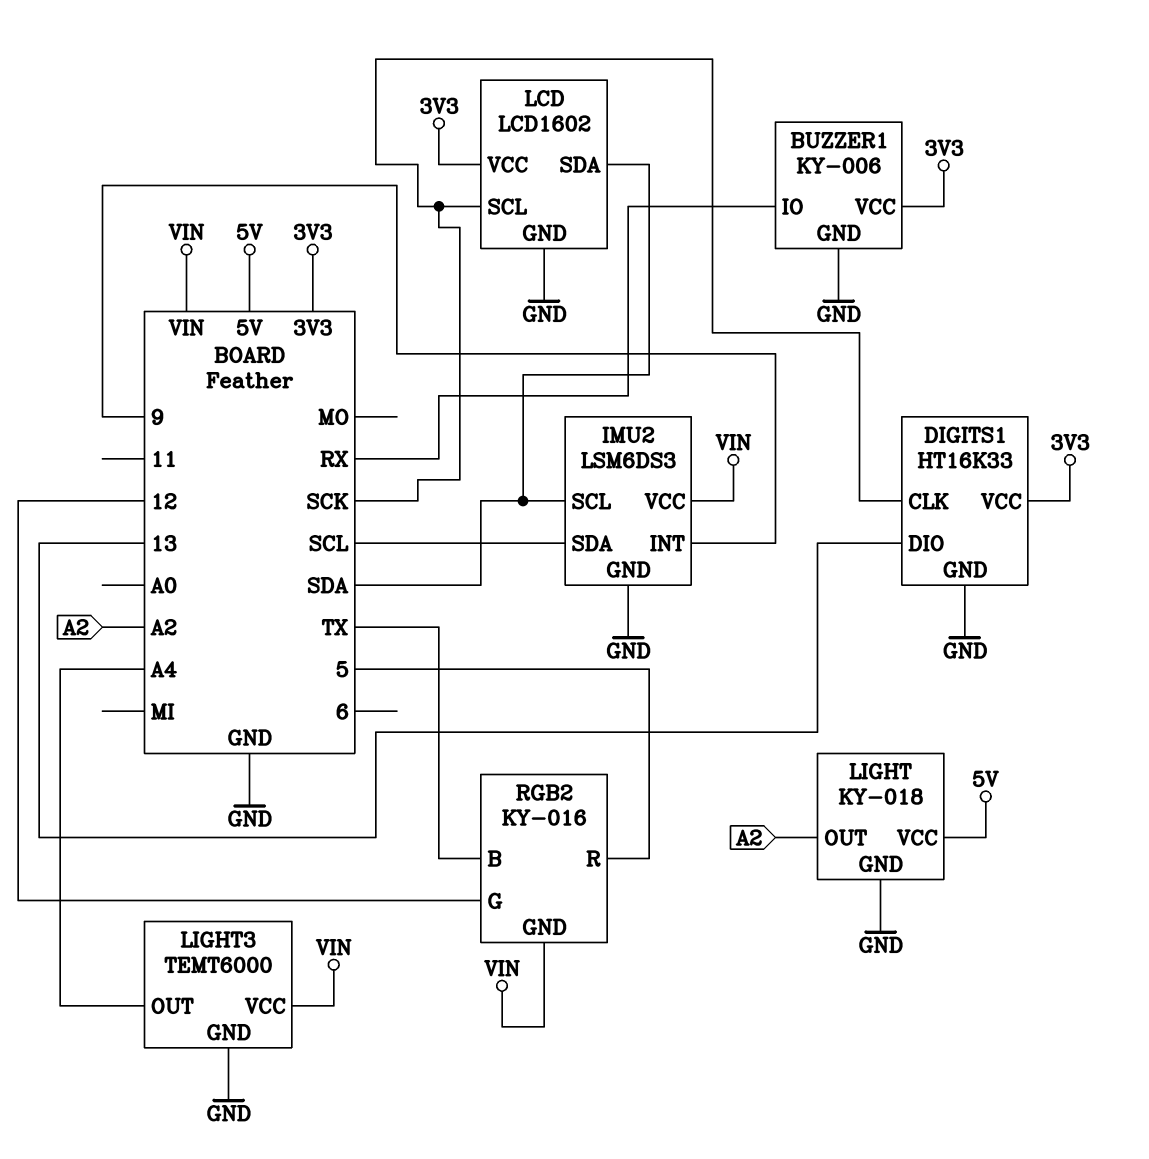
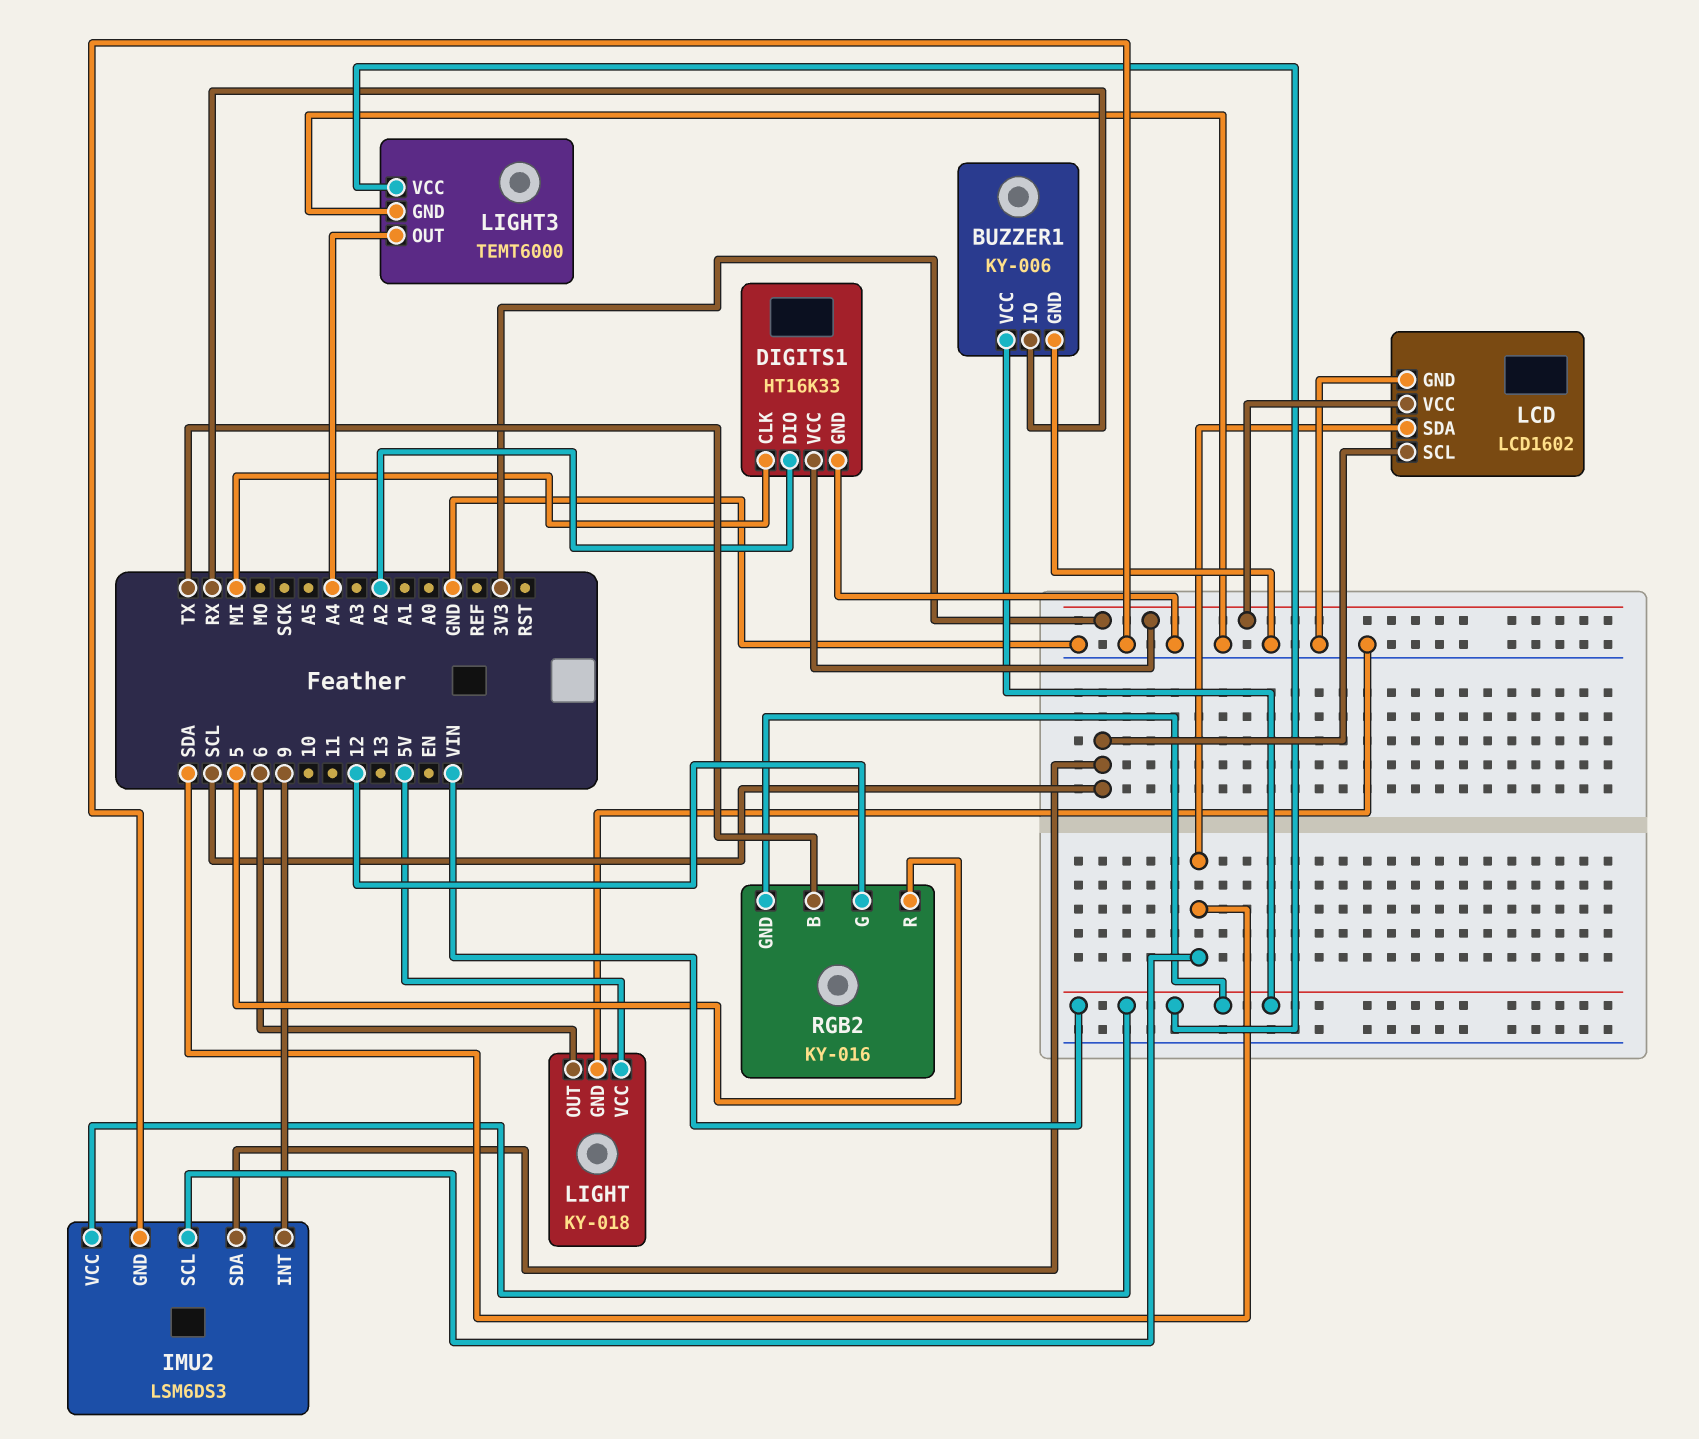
BUZZER1 pin VCC: 3V3 -> VIN
DIGITS1 pin CLK: SCK -> MI
DIGITS1 pin DIO: 13 -> A2
LCD pin SCL: SCK -> SCL
LIGHT pin OUT: A2 -> 6

